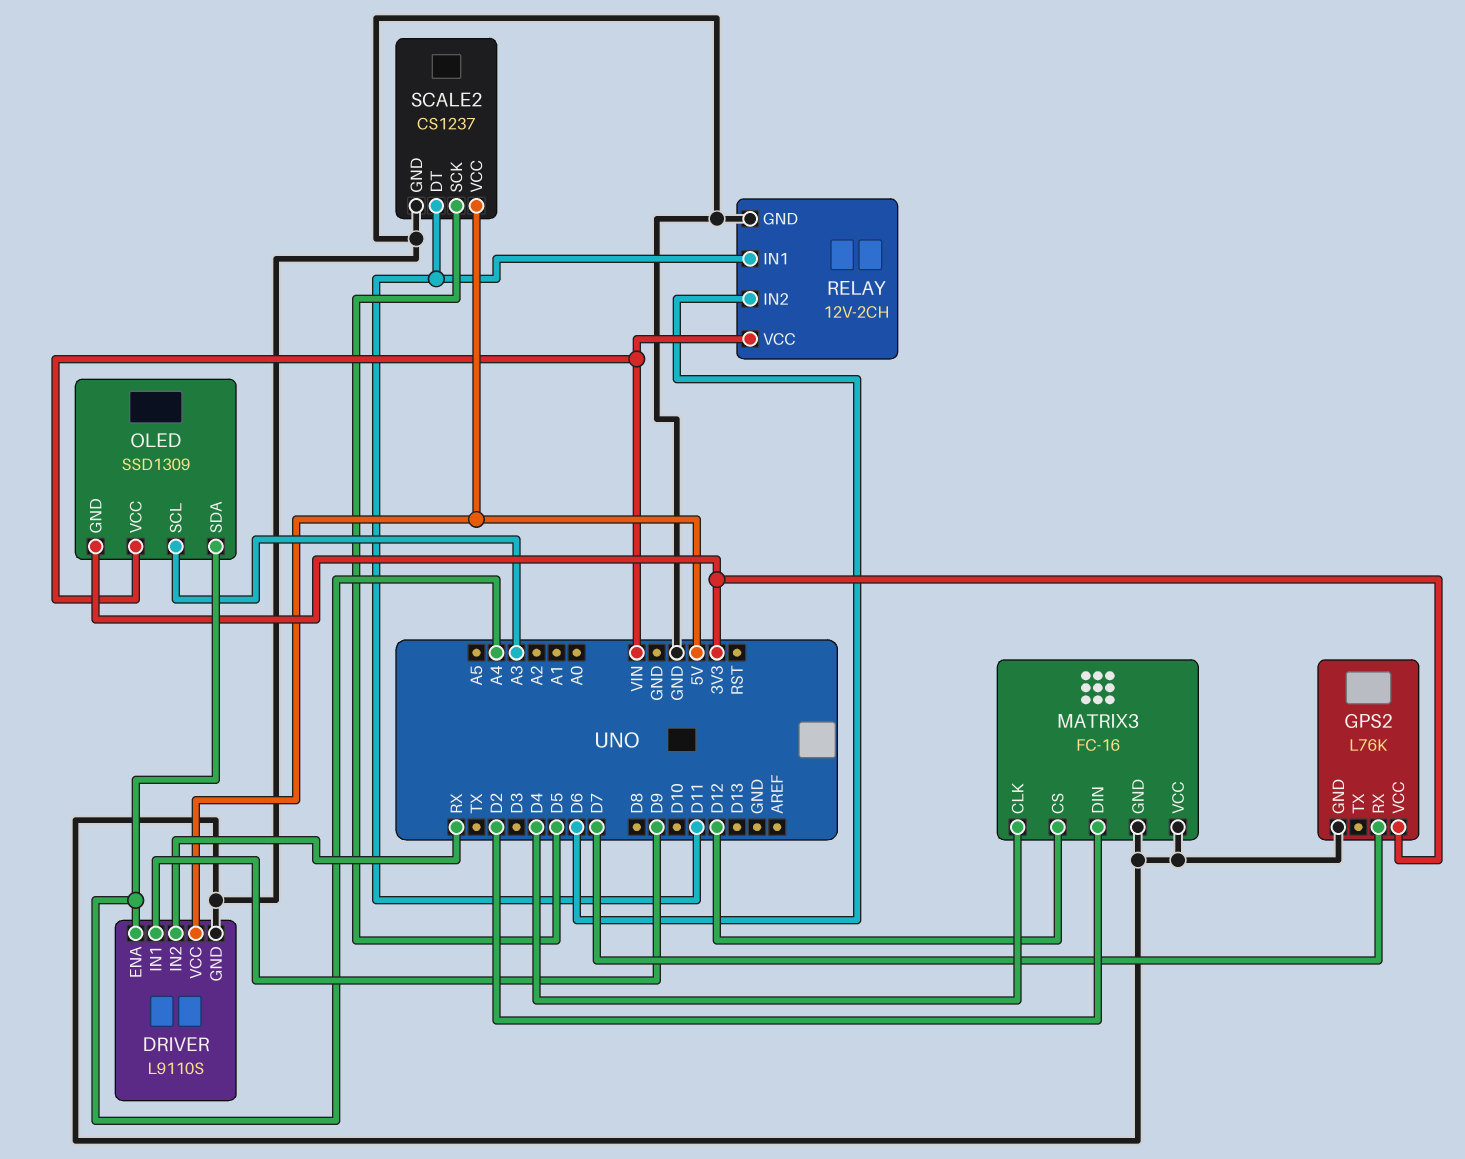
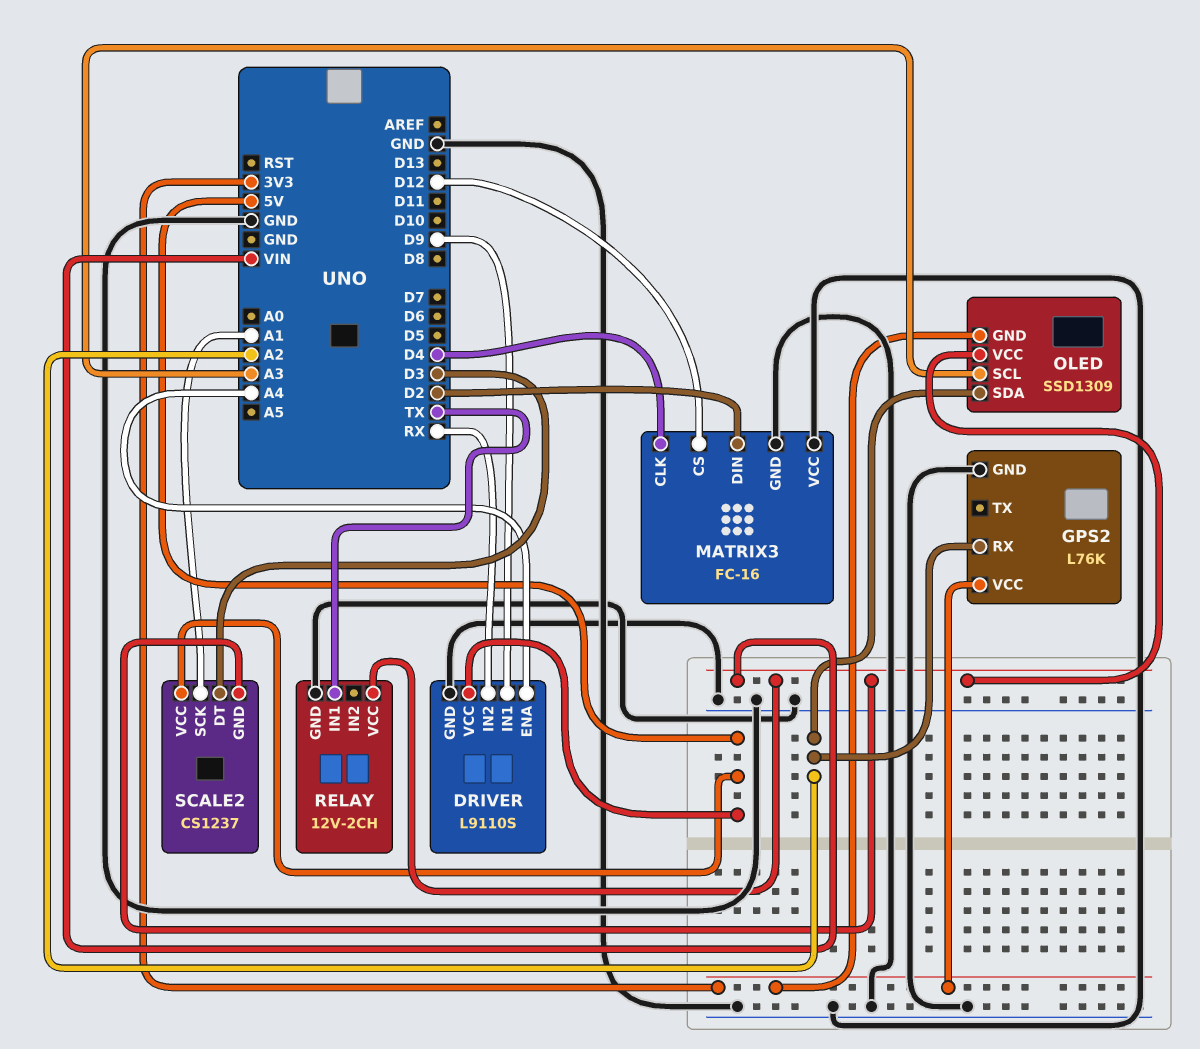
GPS2 pin RX: D7 -> A2
OLED pin SDA: A4 -> A2
RELAY pin IN1: D11 -> TX
RELAY pin IN2: D6 -> none
SCALE2 pin DT: D11 -> D3
SCALE2 pin GND: GND -> VIN
SCALE2 pin SCK: D5 -> A1

